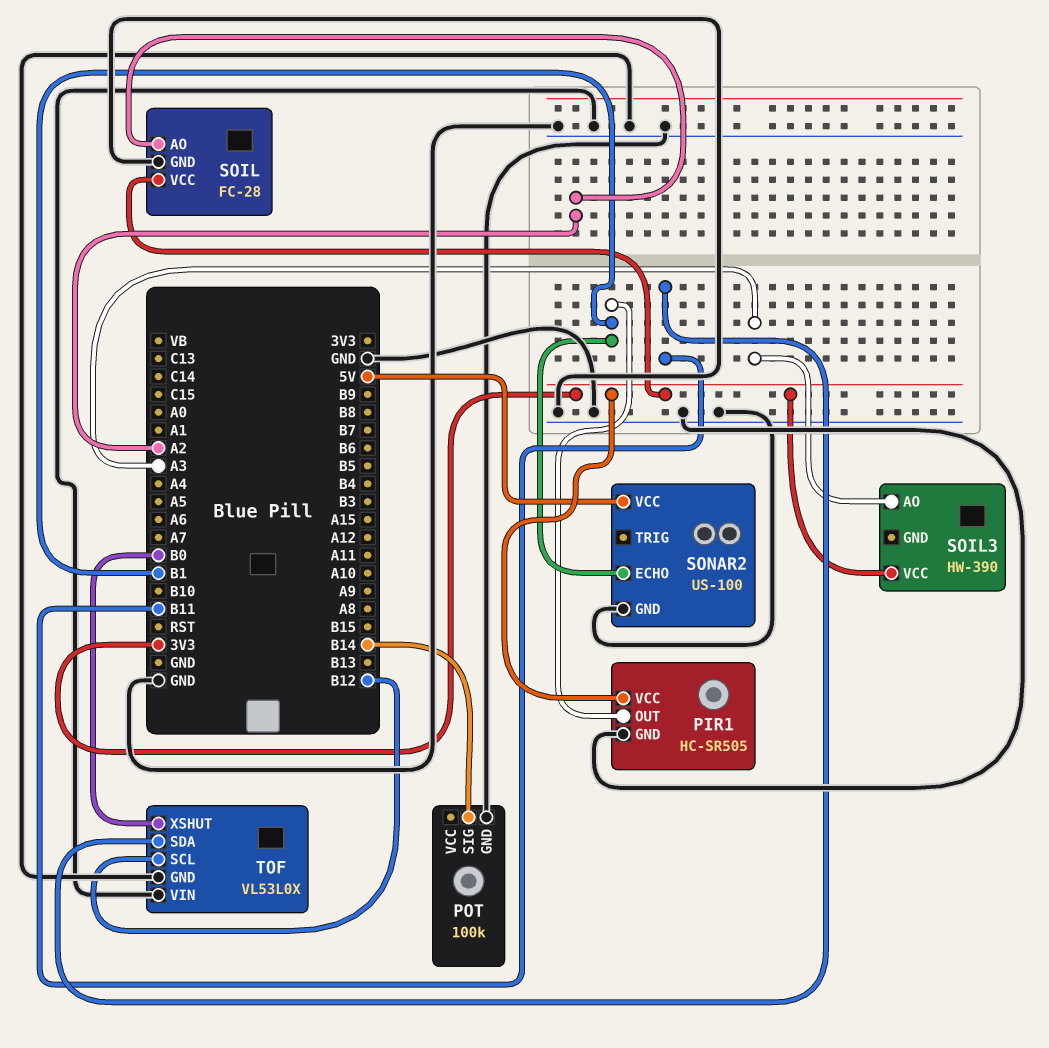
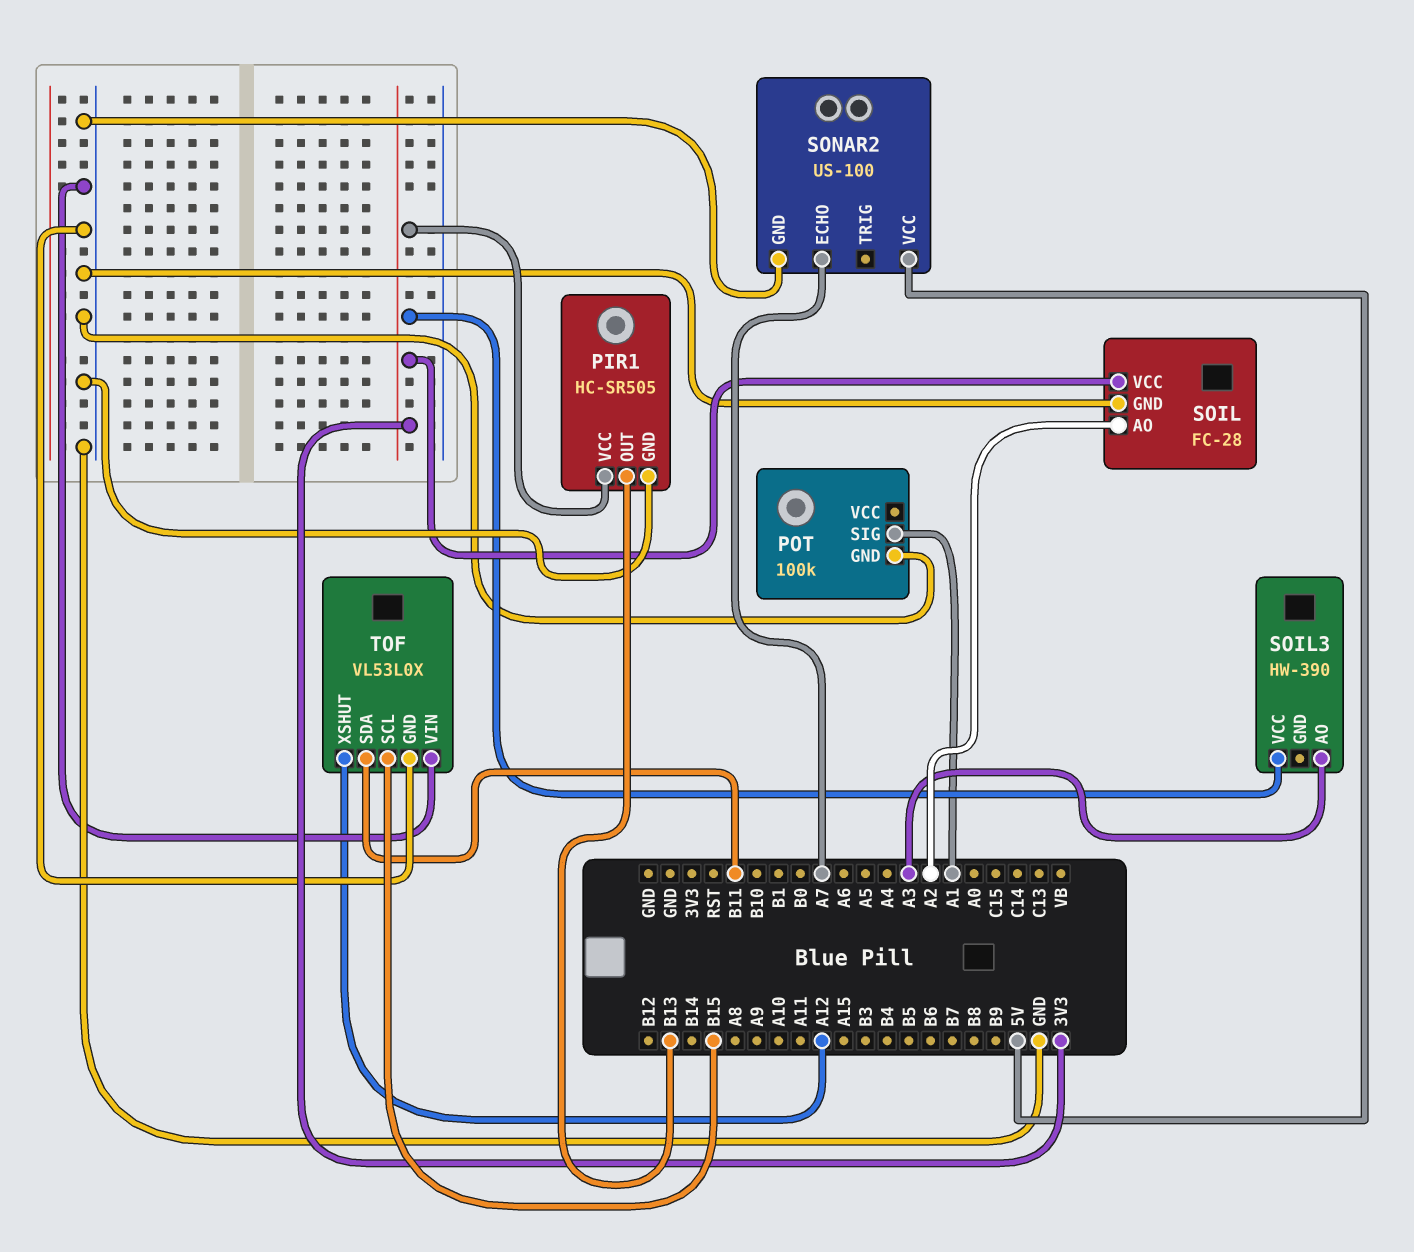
PIR1 pin OUT: B1 -> B13
POT pin SIG: B14 -> A1
SONAR2 pin ECHO: B1 -> A7
TOF pin SCL: B12 -> B15
TOF pin XSHUT: B0 -> A12

